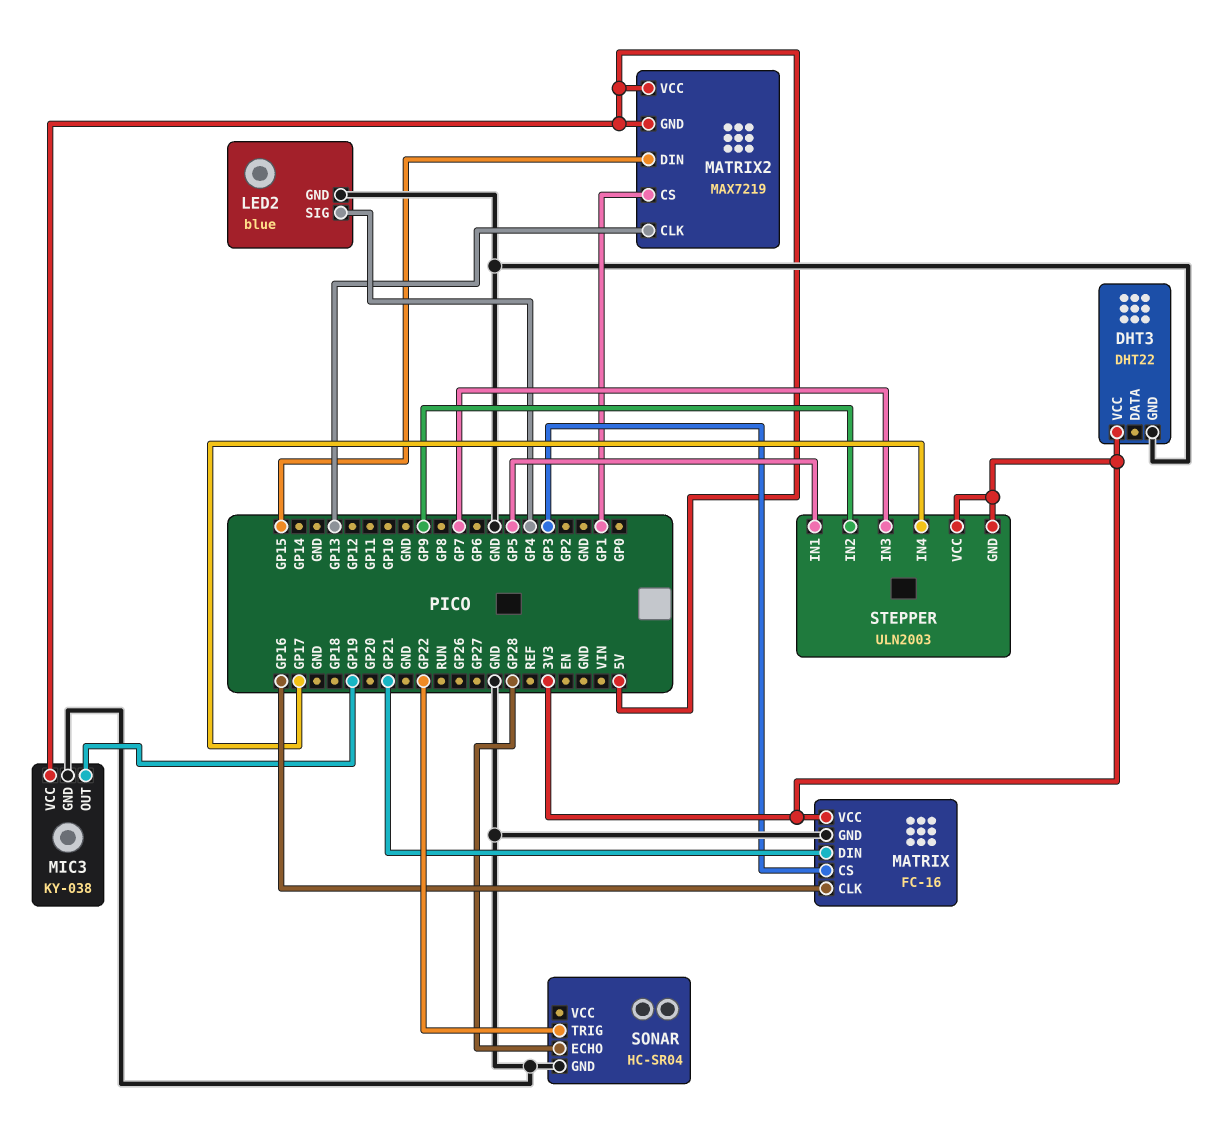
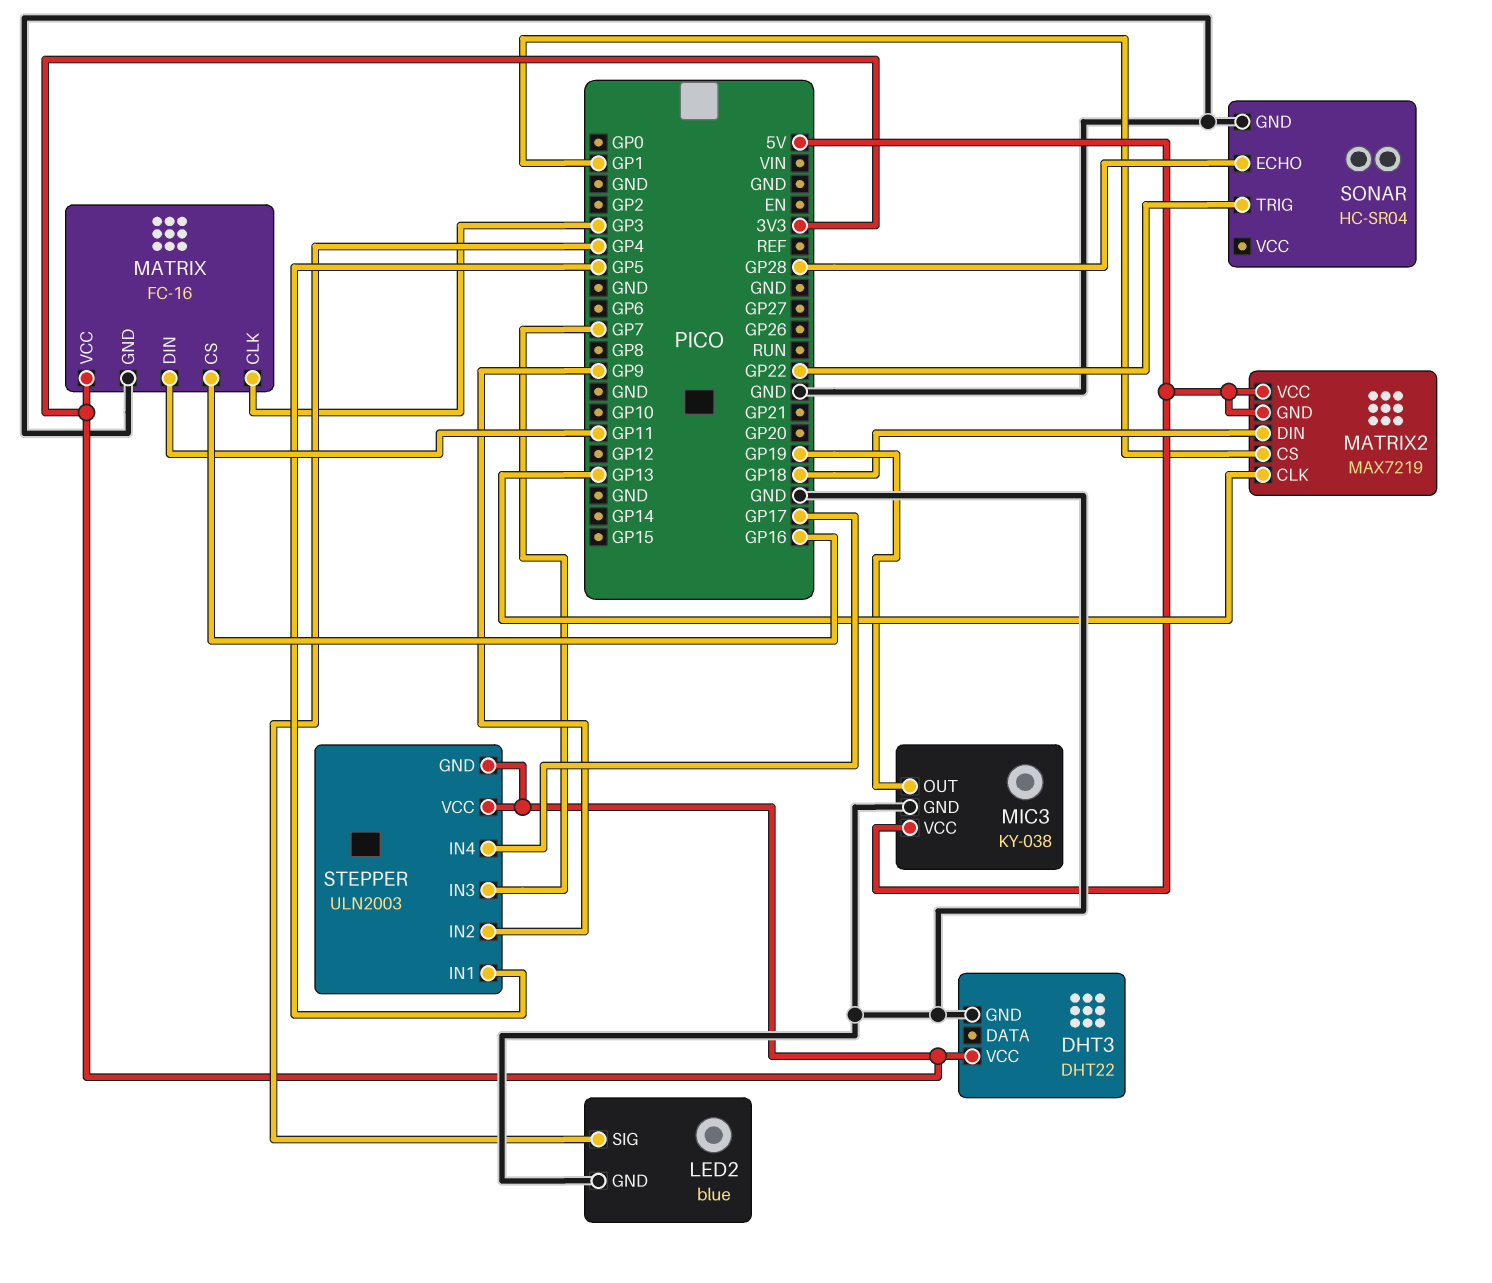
MATRIX pin CLK: GP16 -> GP3
MATRIX pin CS: GP3 -> GP16
MATRIX pin DIN: GP21 -> GP11
MATRIX2 pin DIN: GP15 -> GP18

